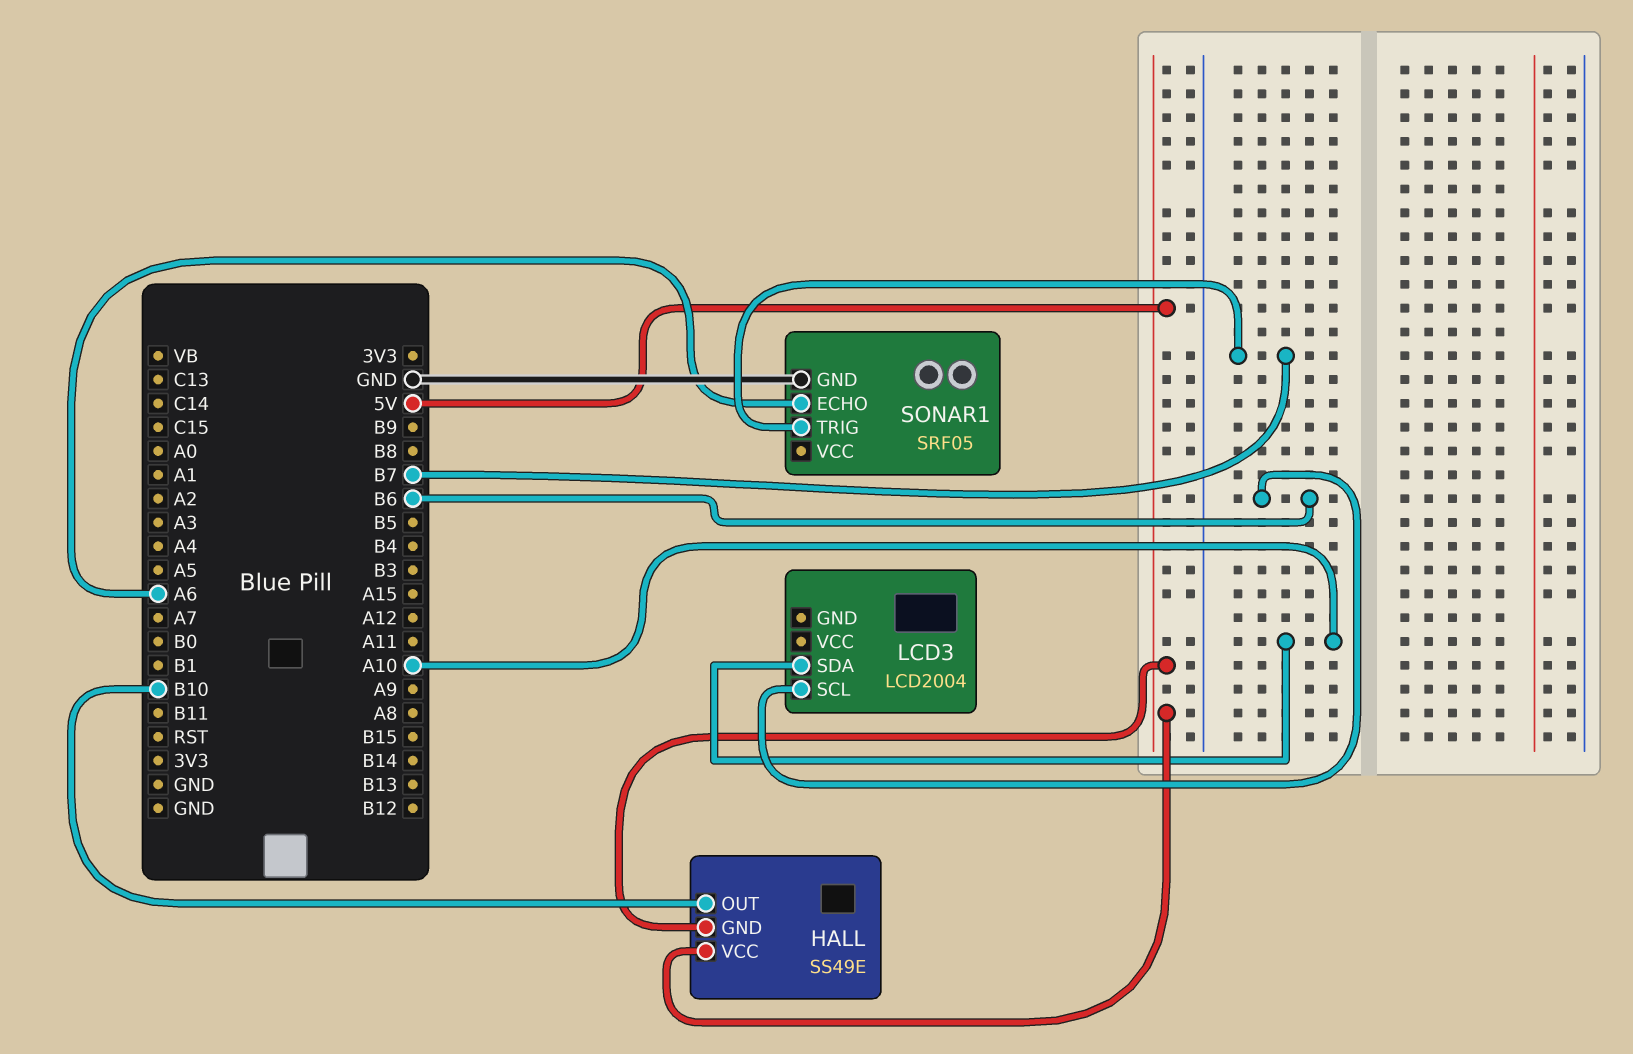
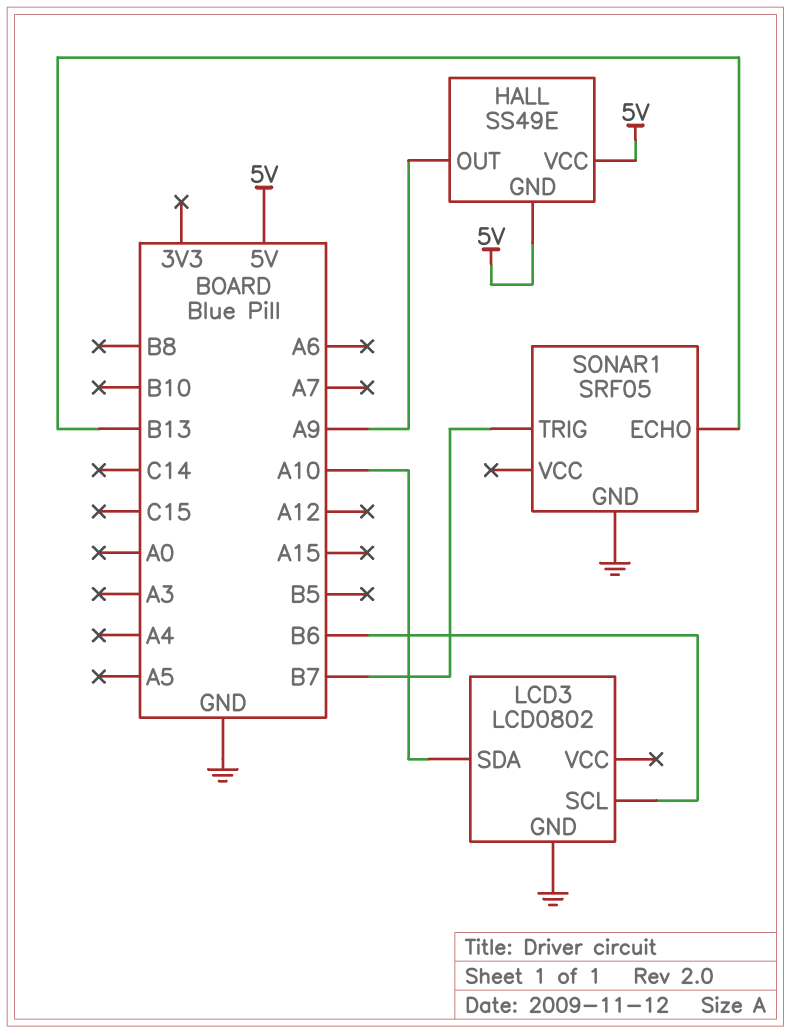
HALL pin OUT: B10 -> A9
LCD3: LCD2004 -> LCD0802
LCD3 pin GND: none -> GND
SONAR1 pin ECHO: A6 -> B13

